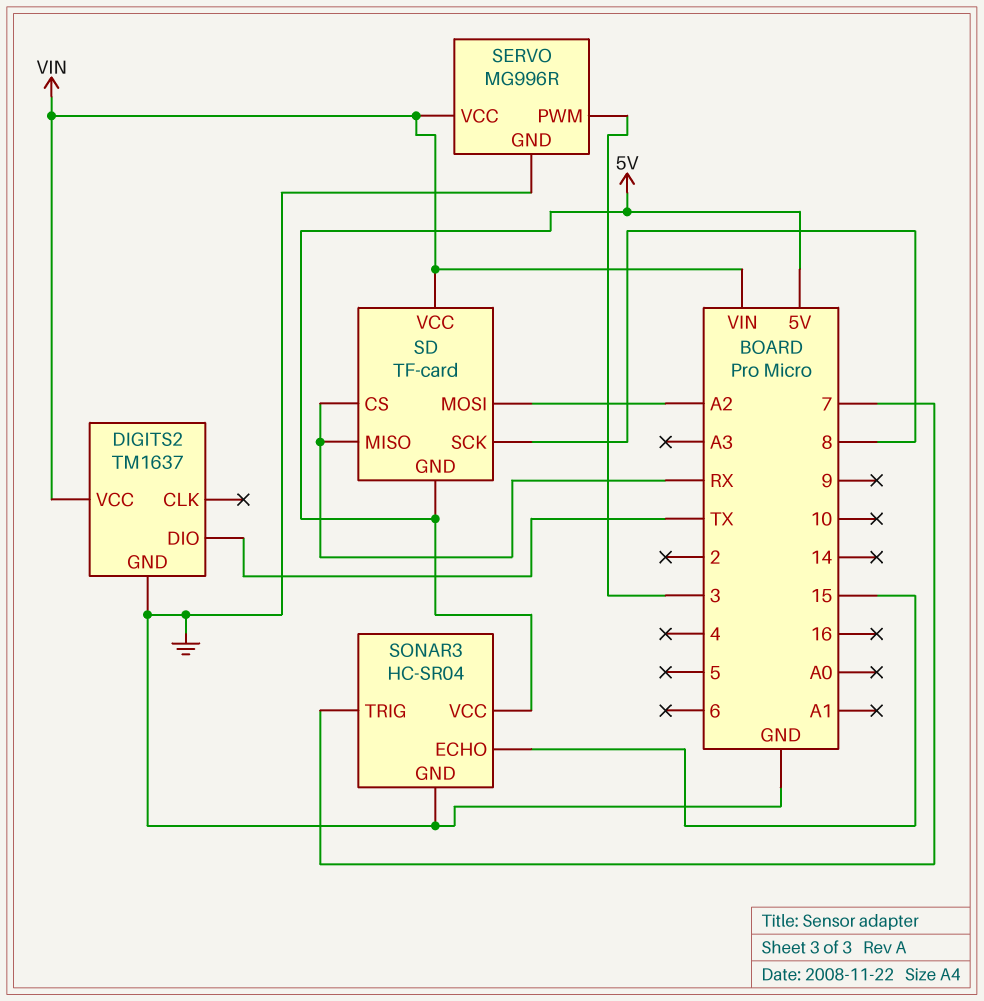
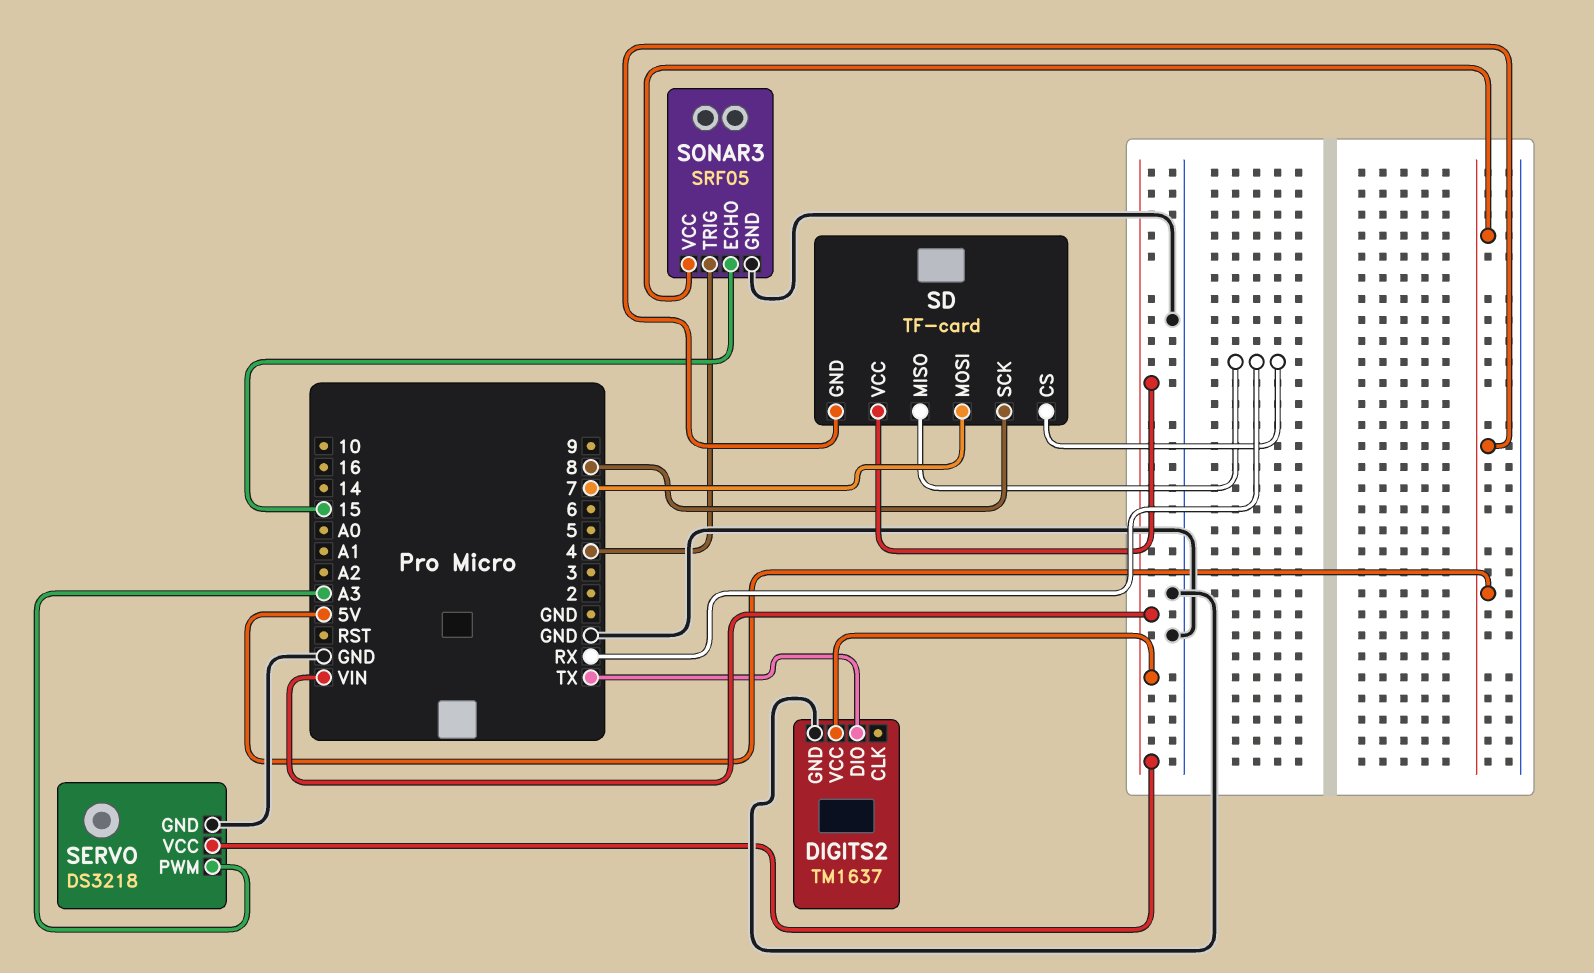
SD pin MOSI: A2 -> 7
SERVO: MG996R -> DS3218
SERVO pin PWM: 3 -> A3
SONAR3: HC-SR04 -> SRF05
SONAR3 pin TRIG: 7 -> 4

